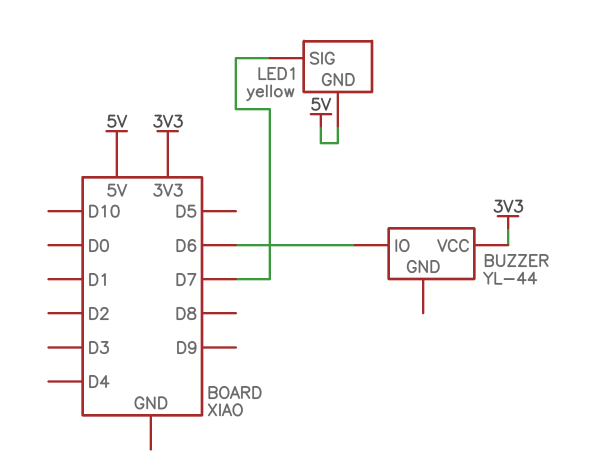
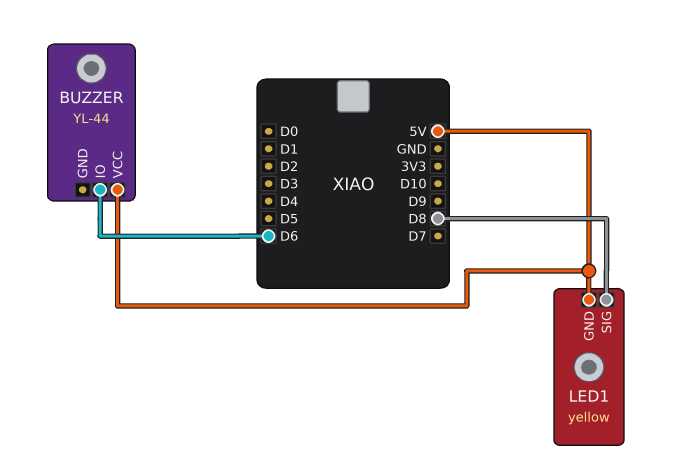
BUZZER pin VCC: 3V3 -> 5V
LED1 pin SIG: D7 -> D8

